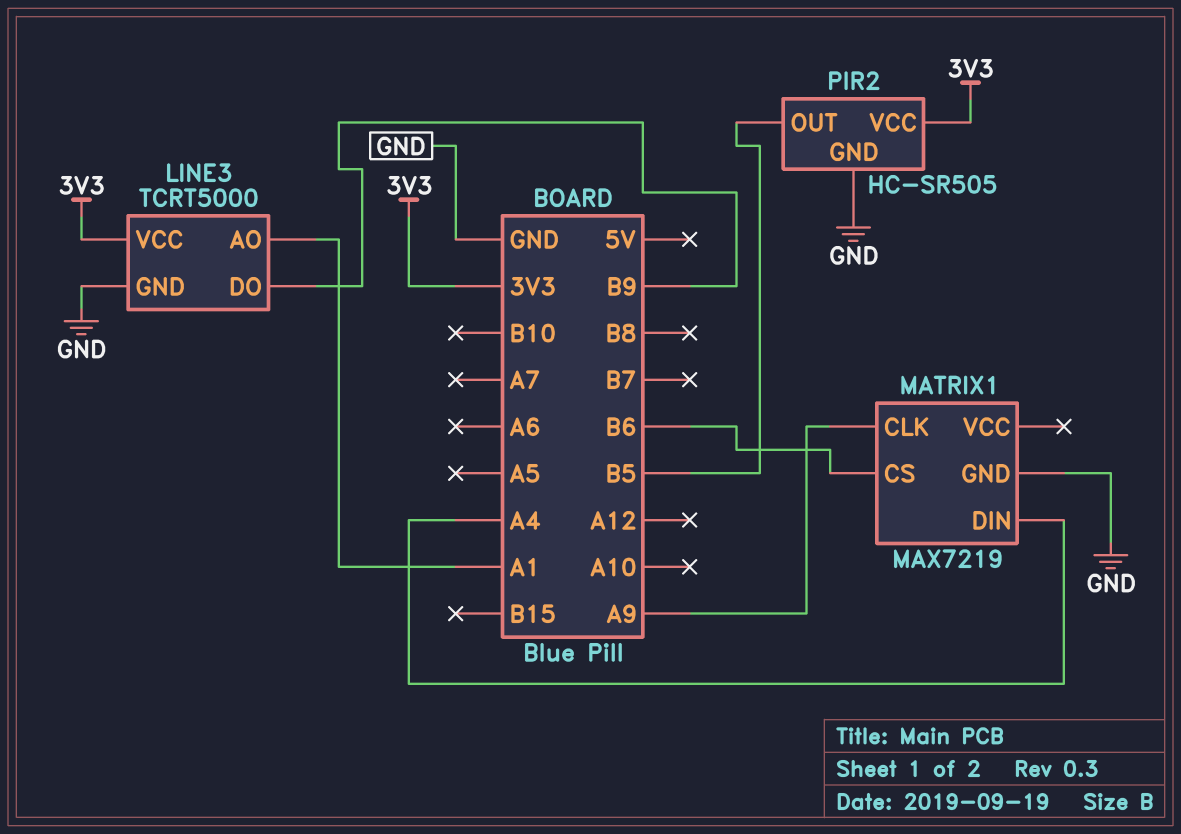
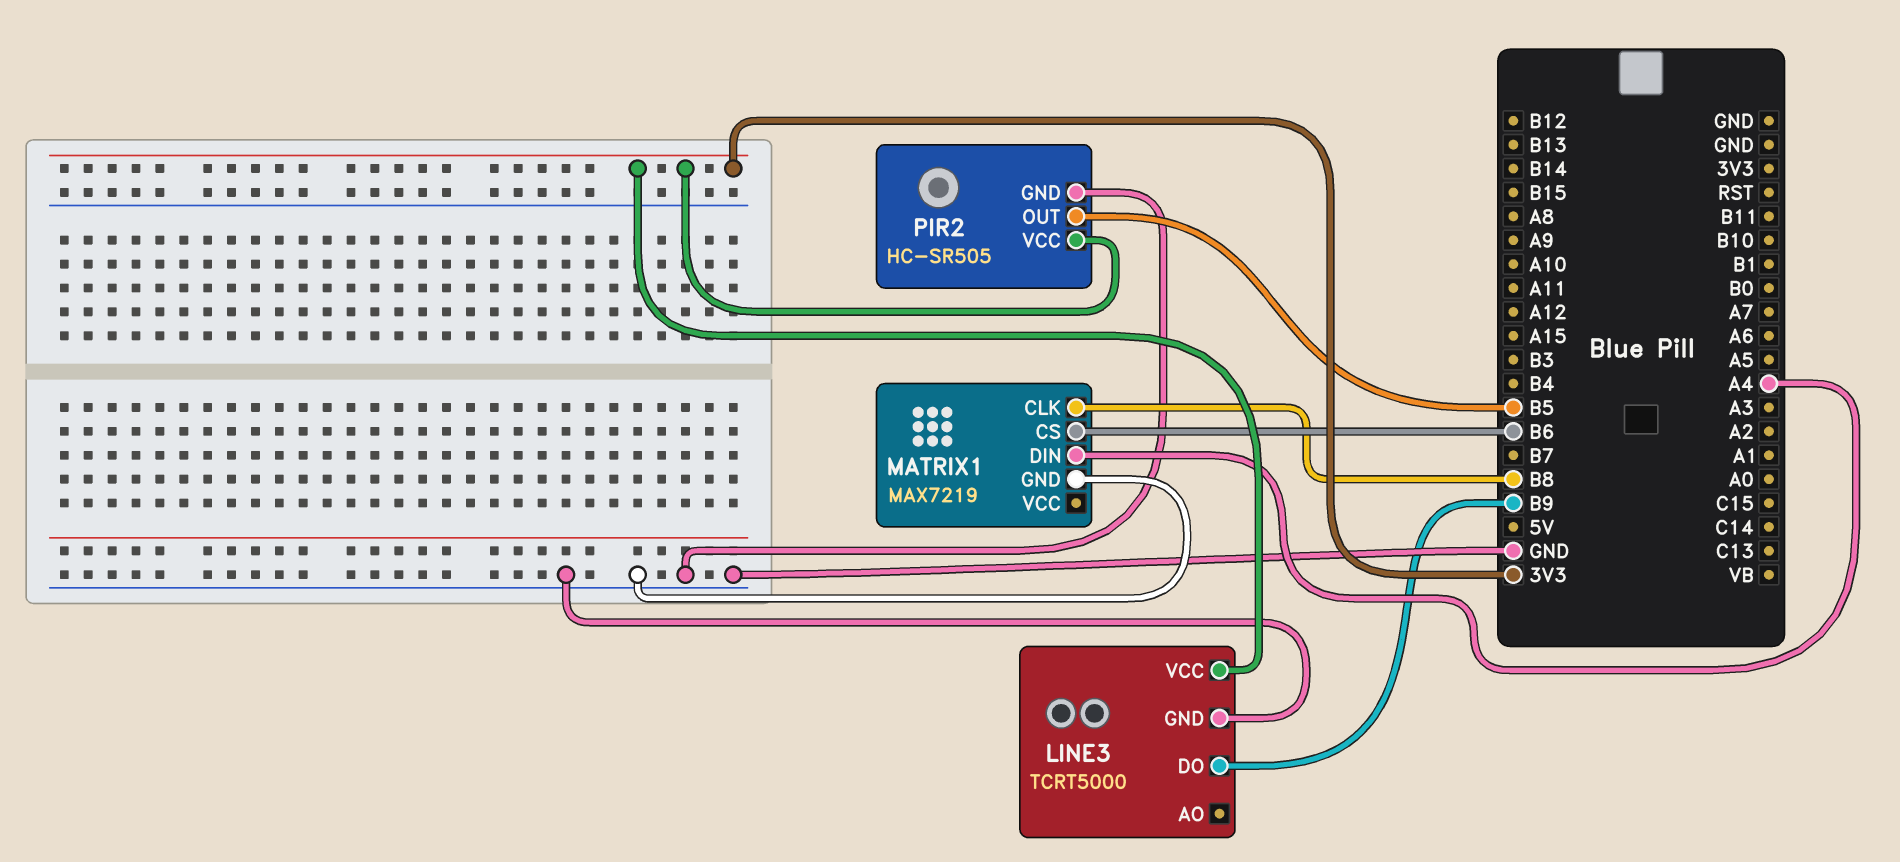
LINE3 pin AO: A1 -> none
MATRIX1 pin CLK: A9 -> B8

